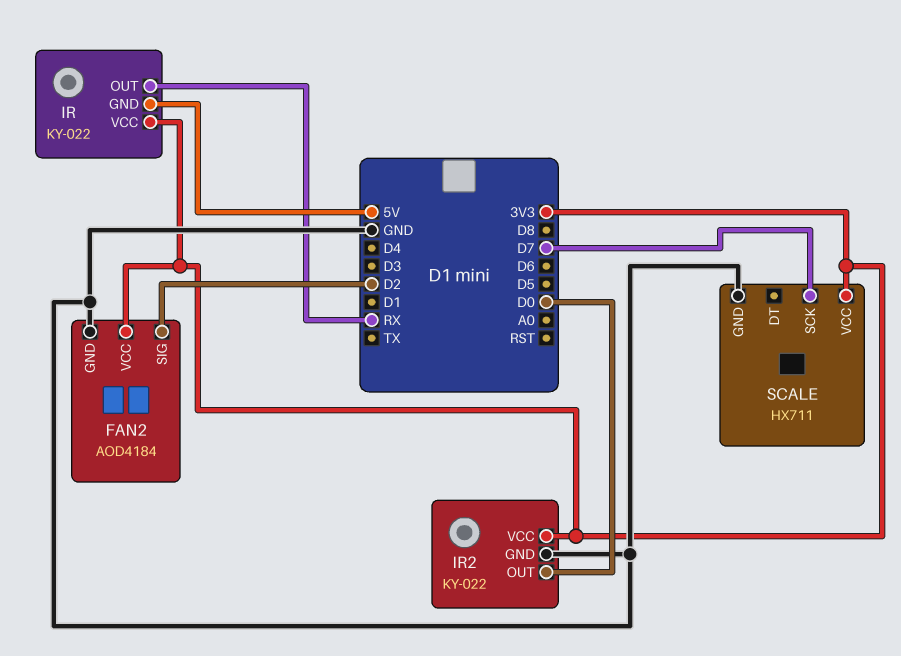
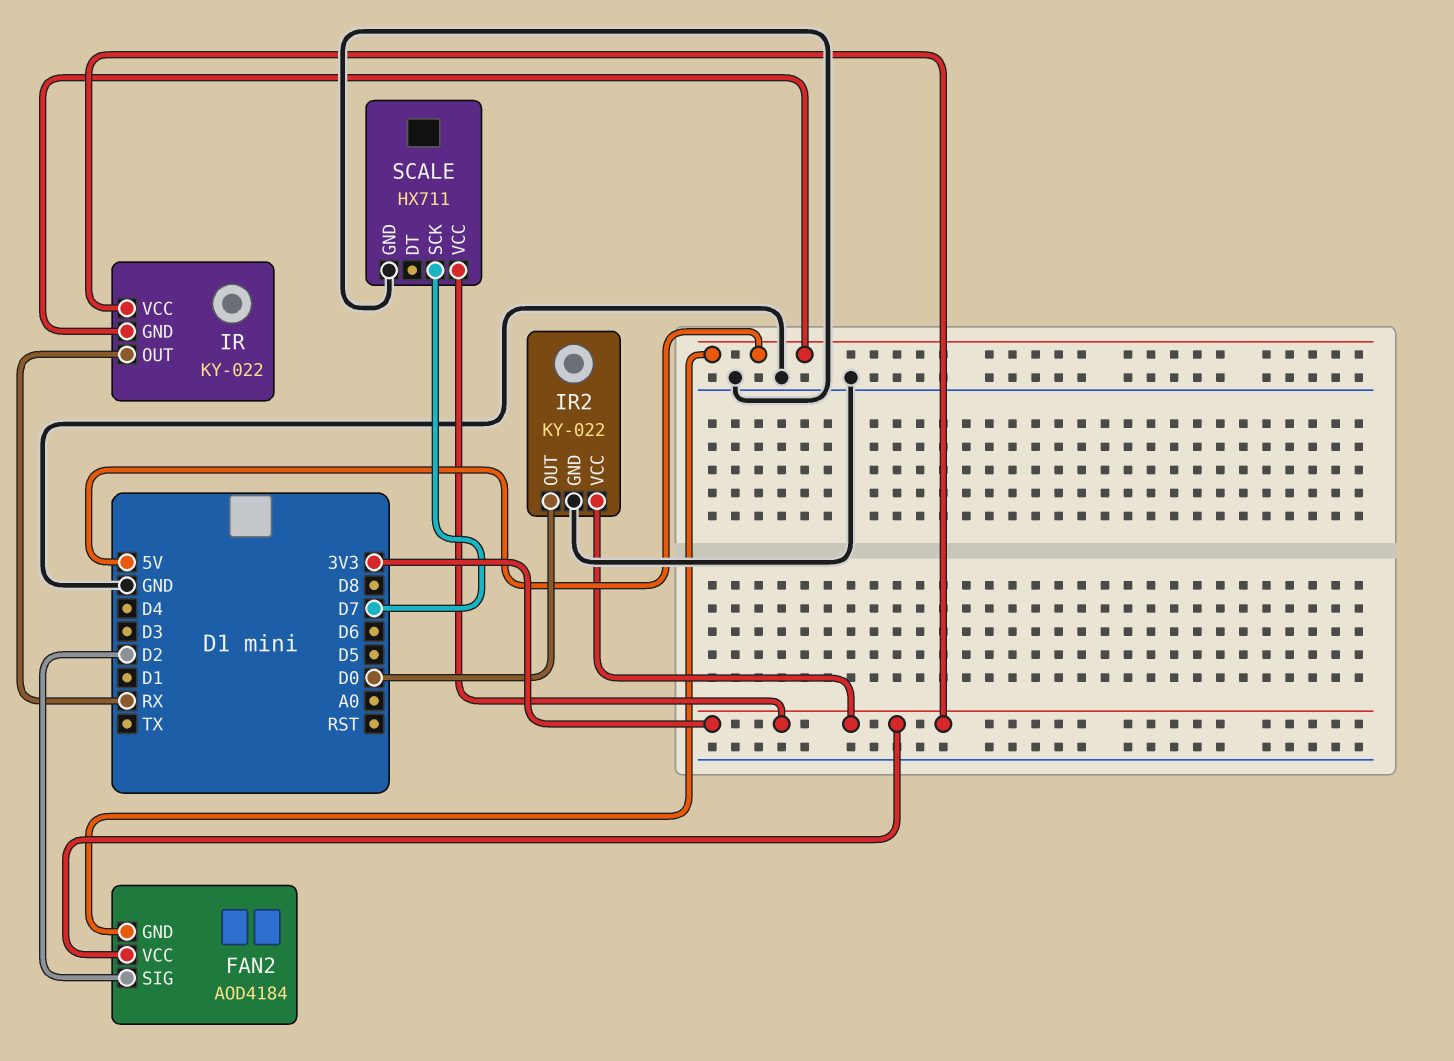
FAN2 pin GND: GND -> 5V

